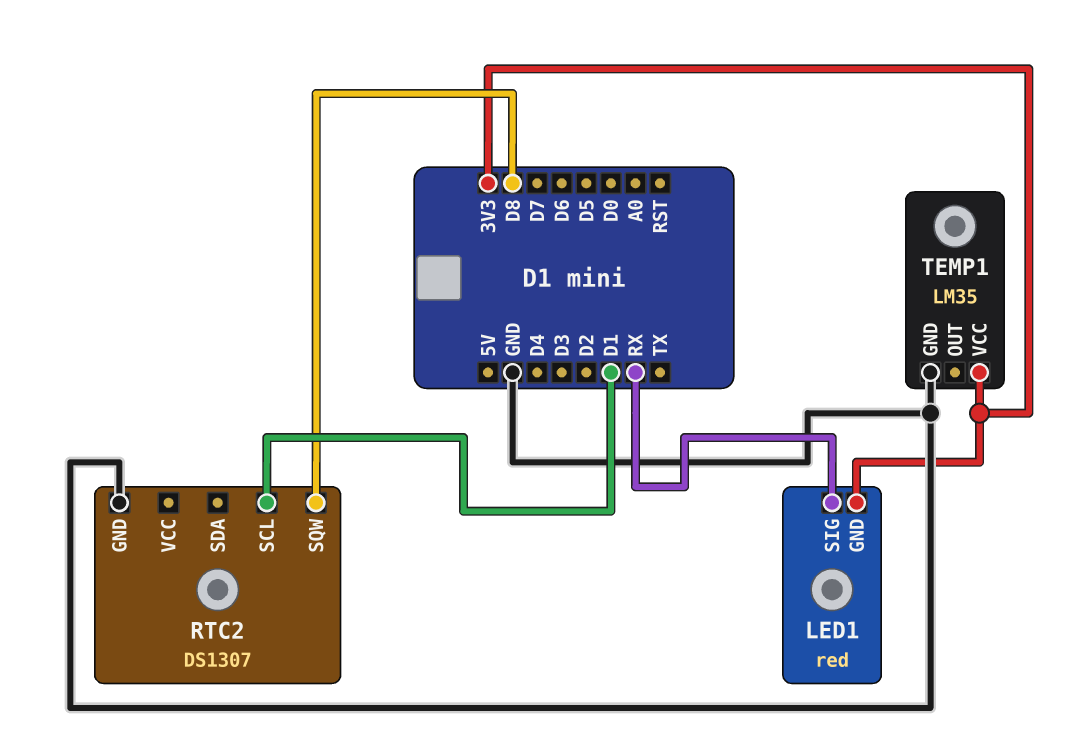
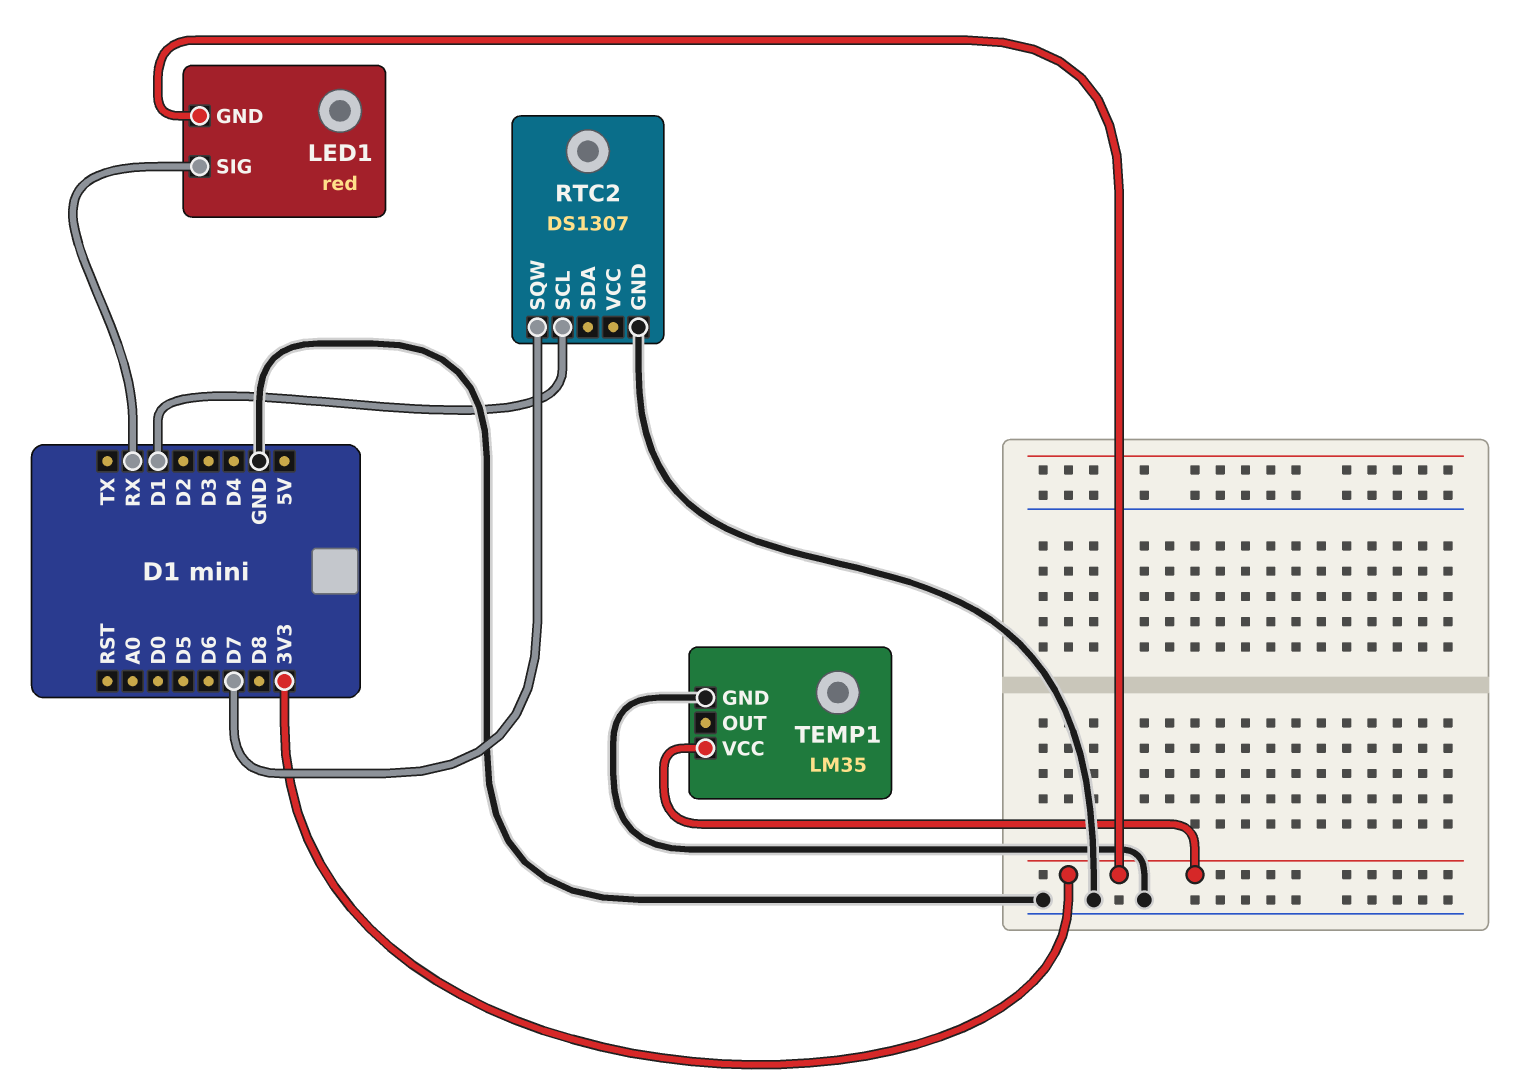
RTC2 pin SQW: D8 -> D7

